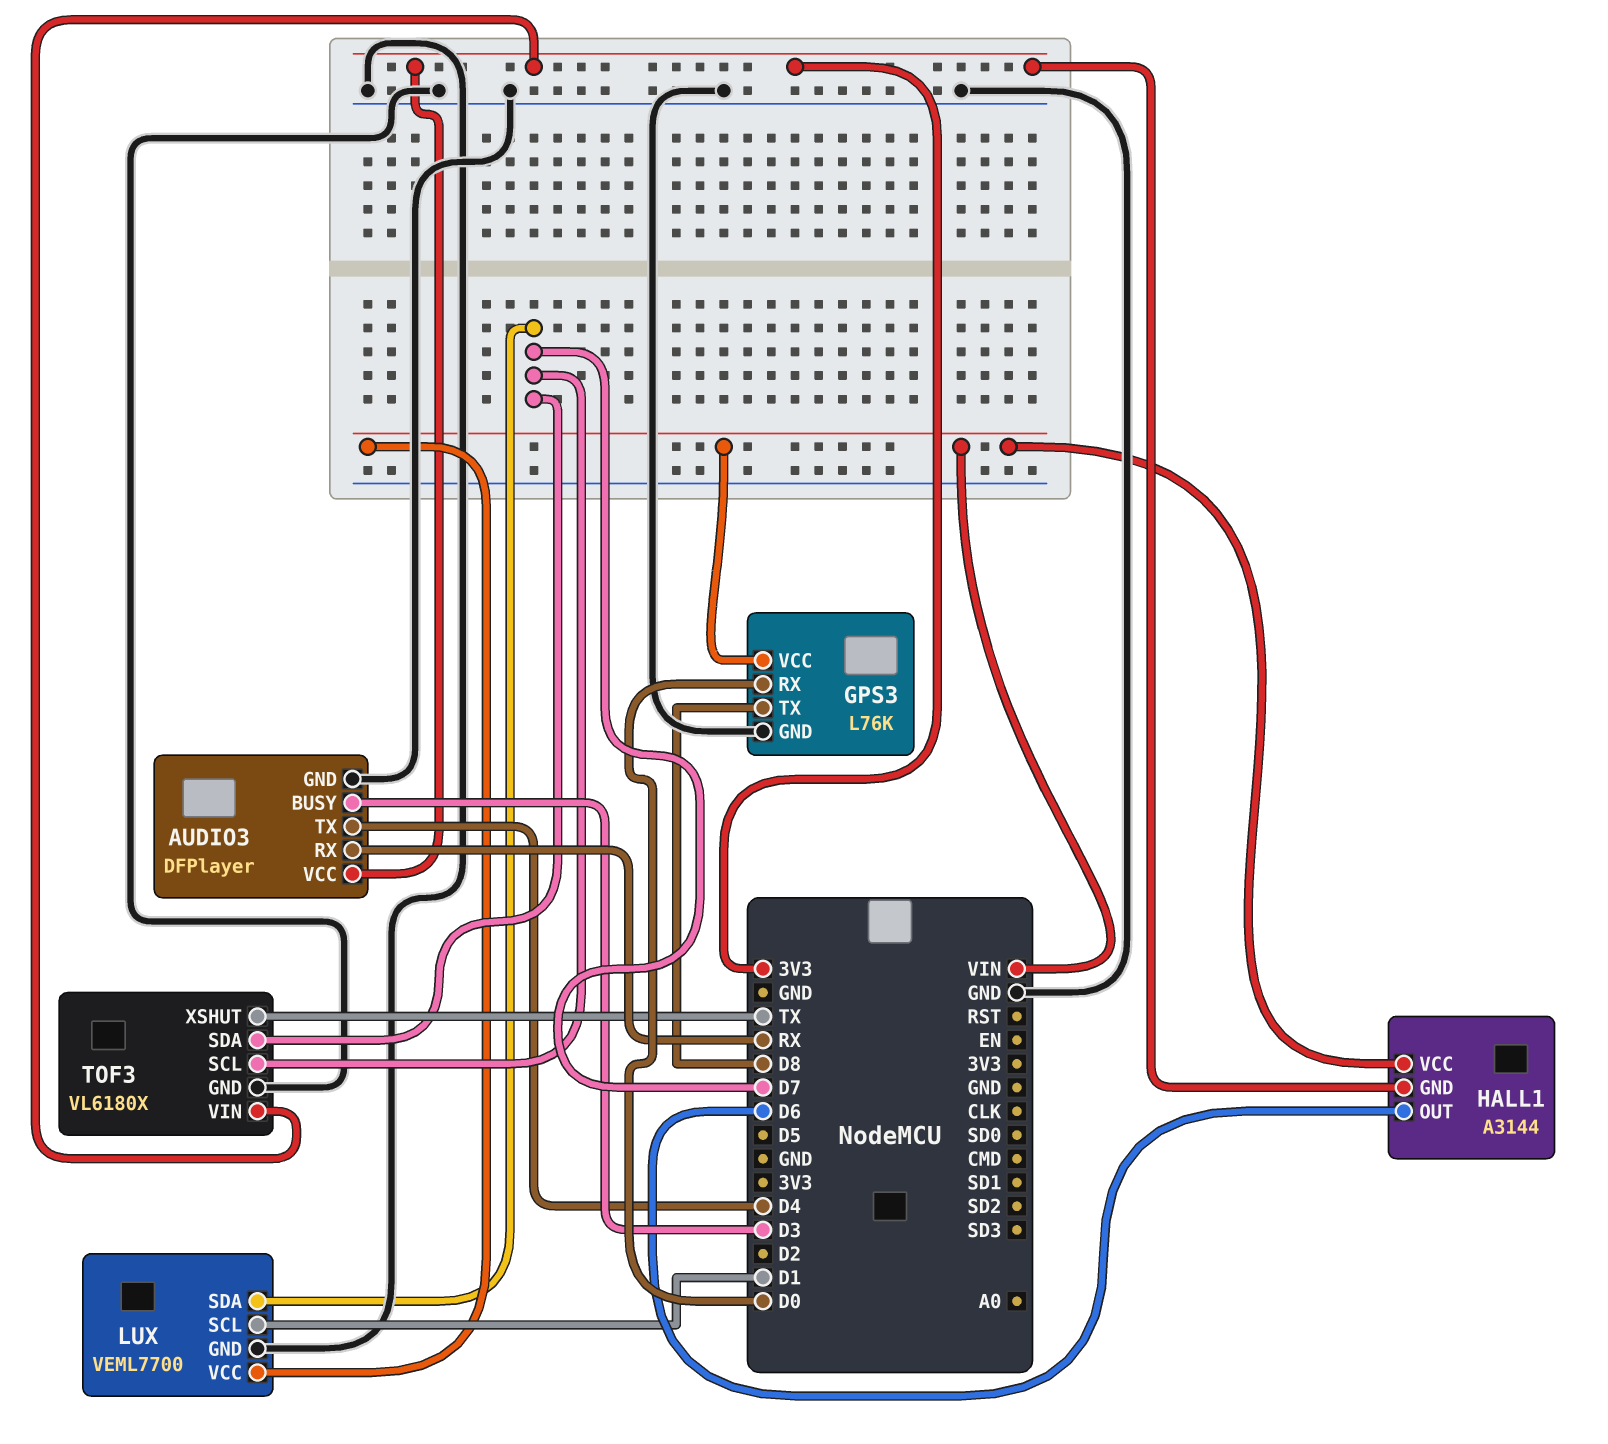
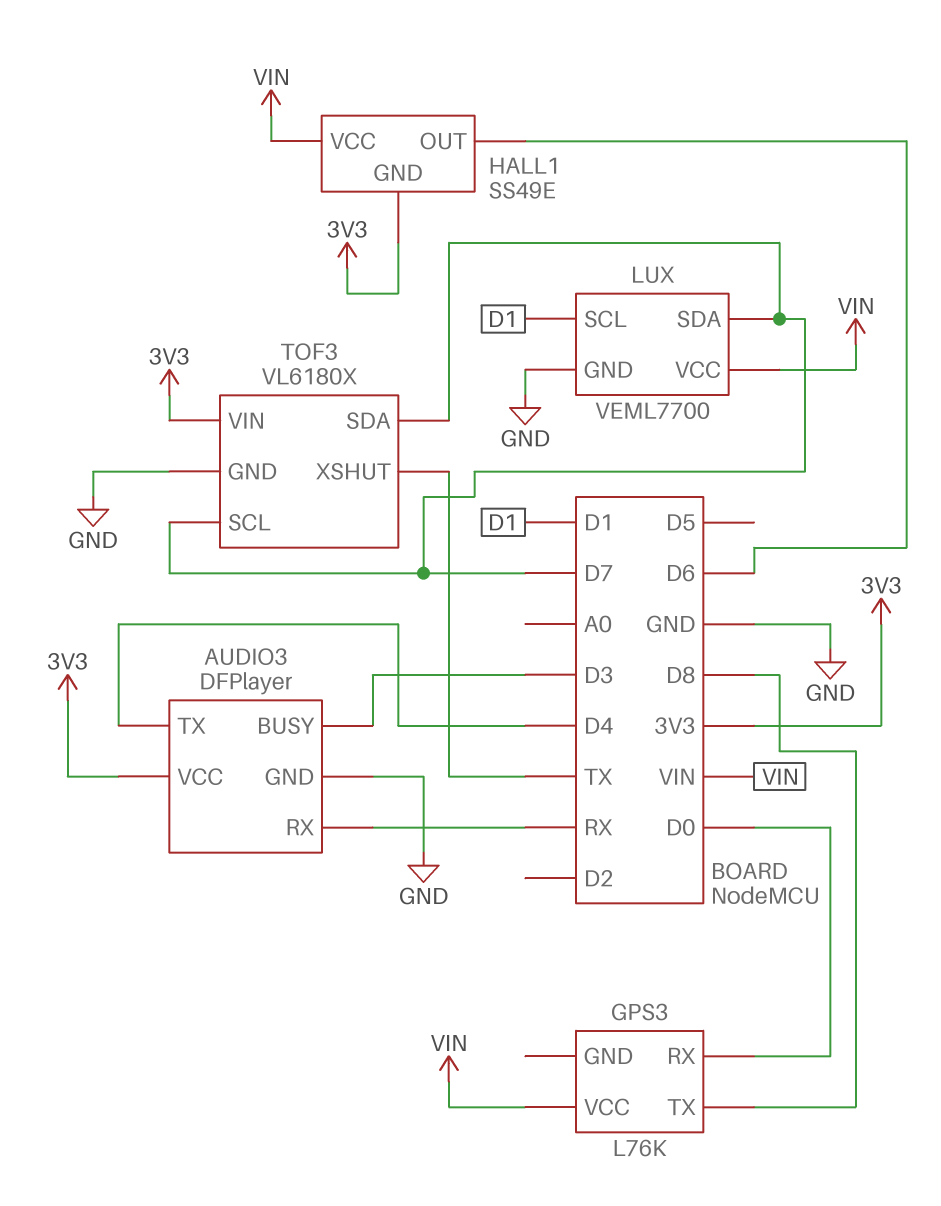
GPS3 pin GND: GND -> none
HALL1: A3144 -> SS49E

